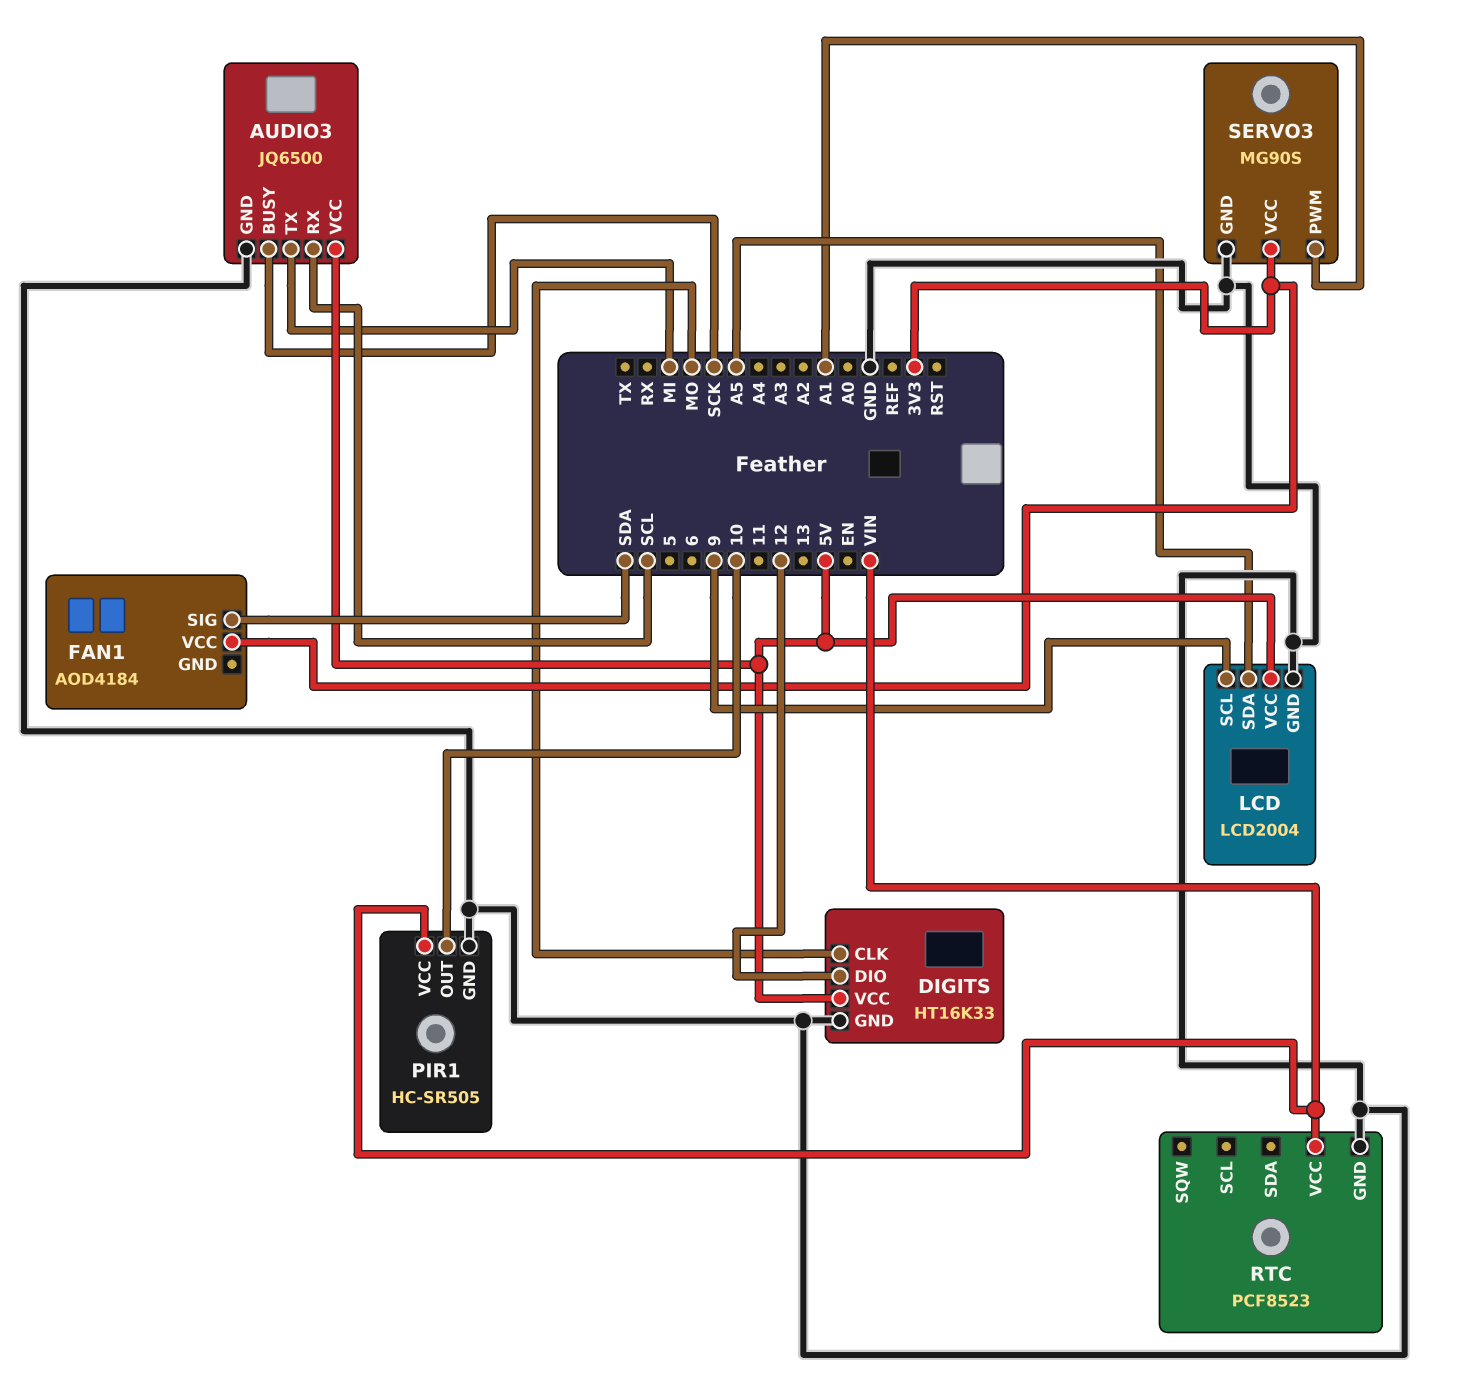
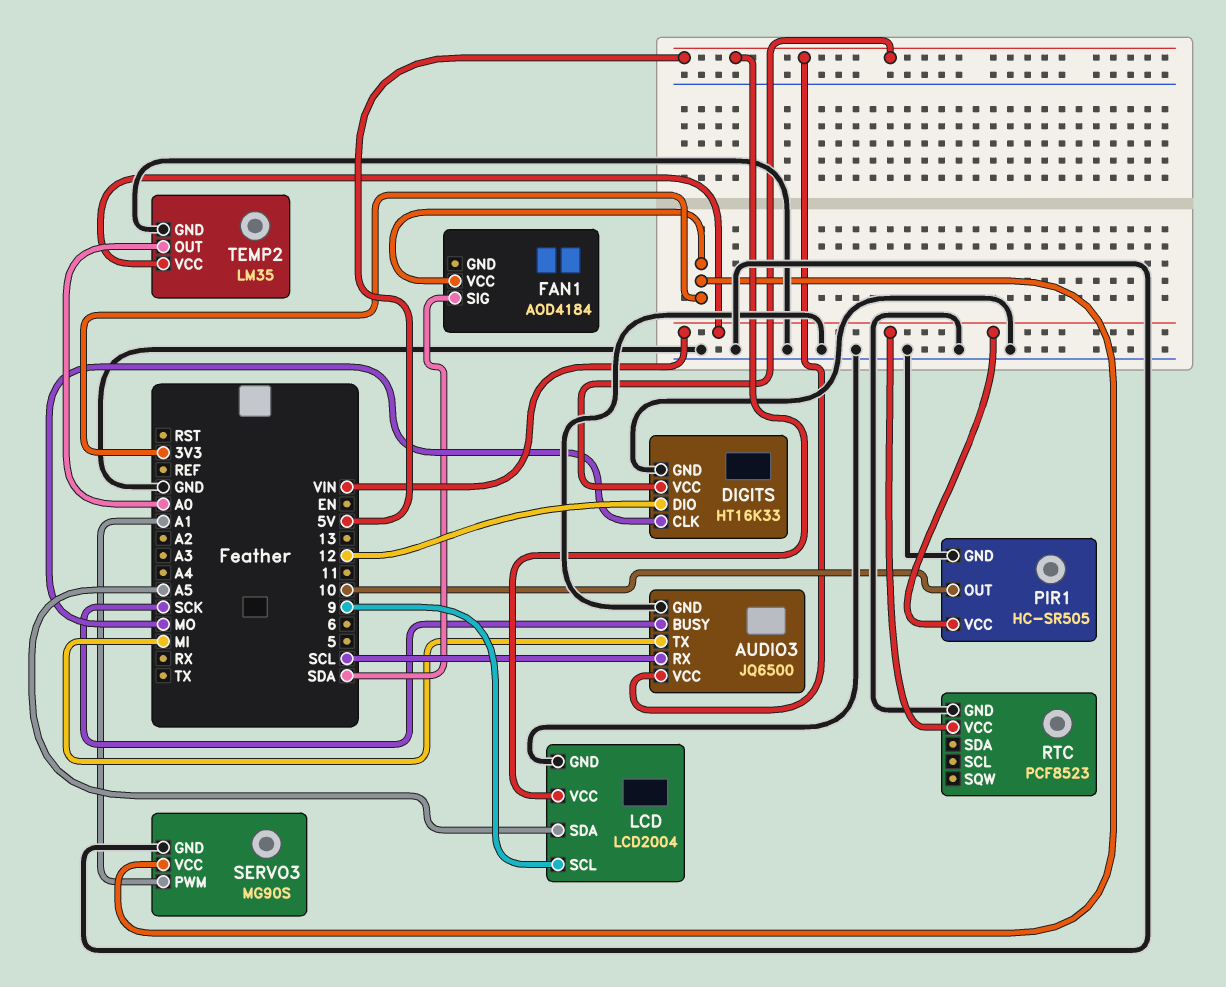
TEMP2: none -> LM35
TEMP2 pin GND: none -> GND
TEMP2 pin OUT: none -> A0
TEMP2 pin VCC: none -> VIN

